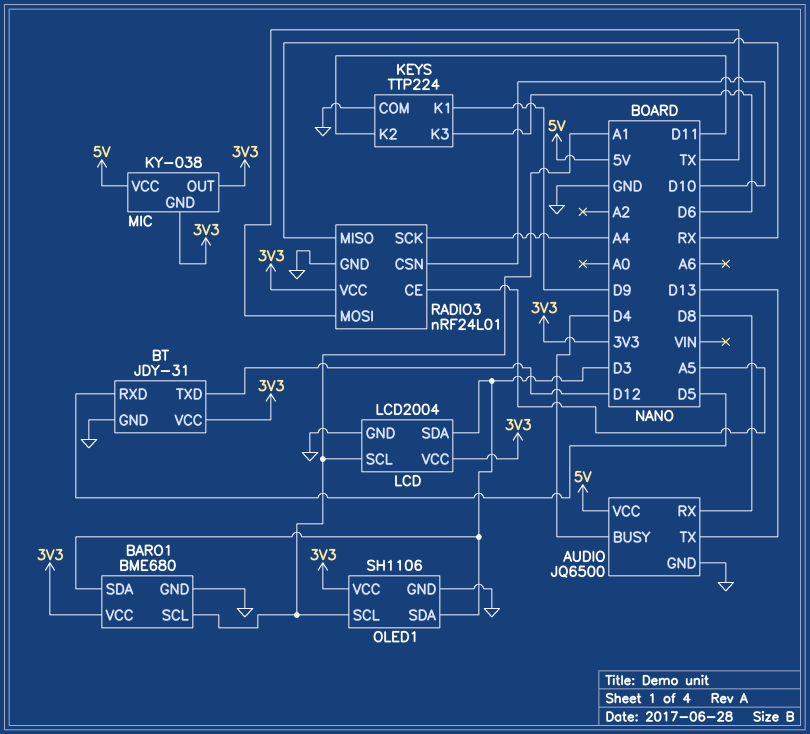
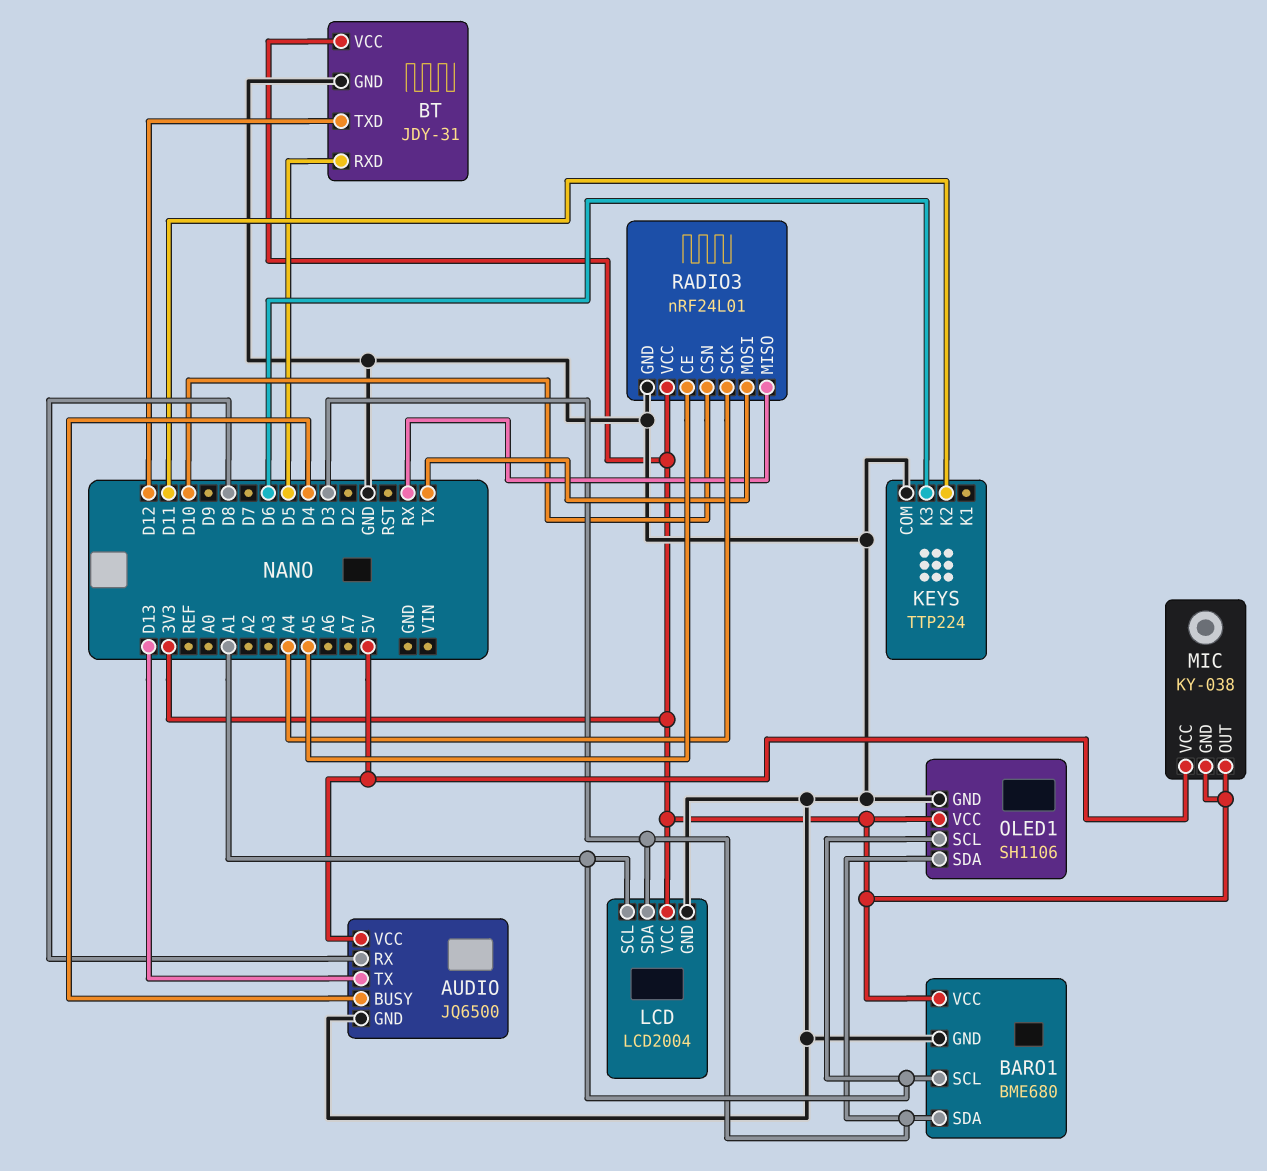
KEYS pin K1: D9 -> none

